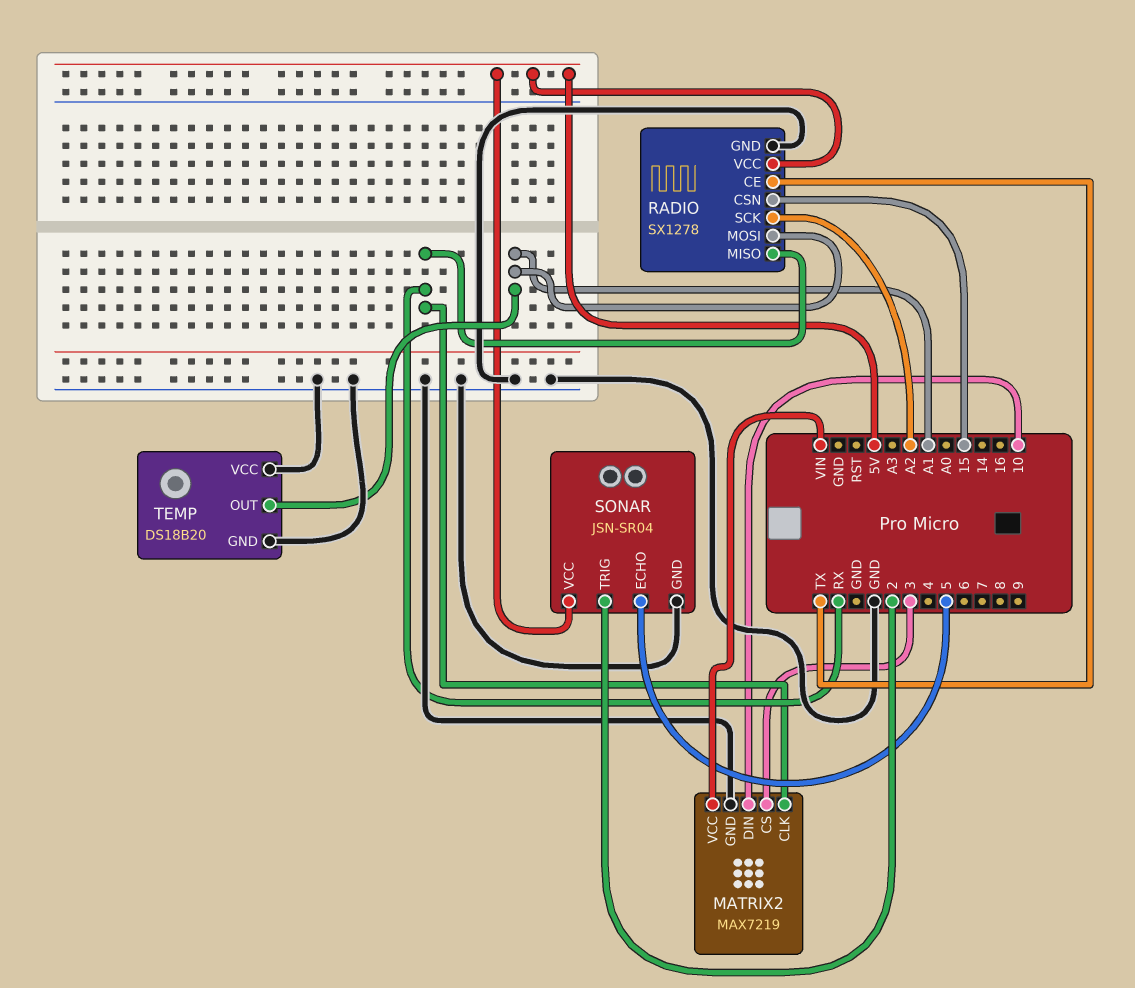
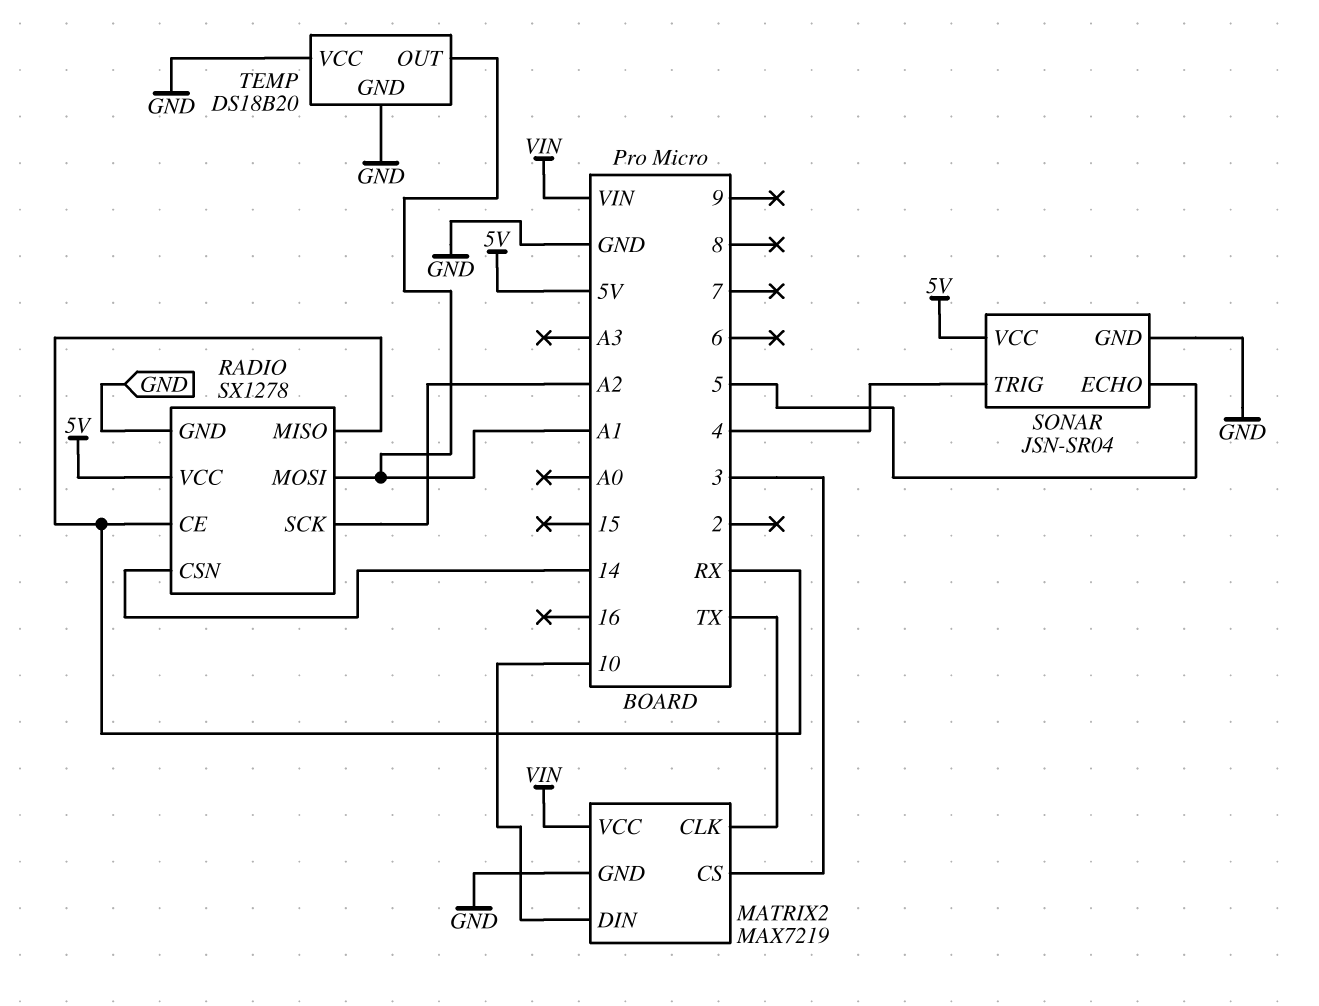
MATRIX2 pin CLK: RX -> TX
RADIO pin CE: TX -> RX
RADIO pin CSN: 15 -> 14
SONAR pin TRIG: 2 -> 4

